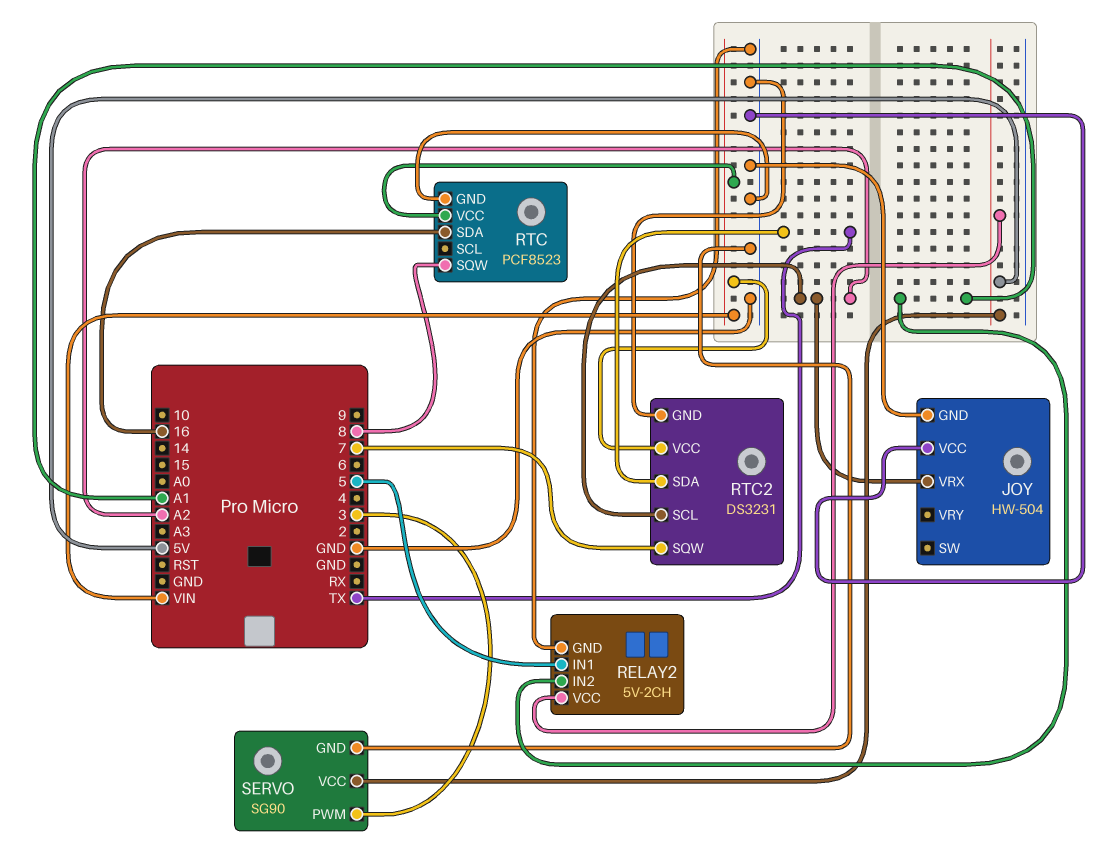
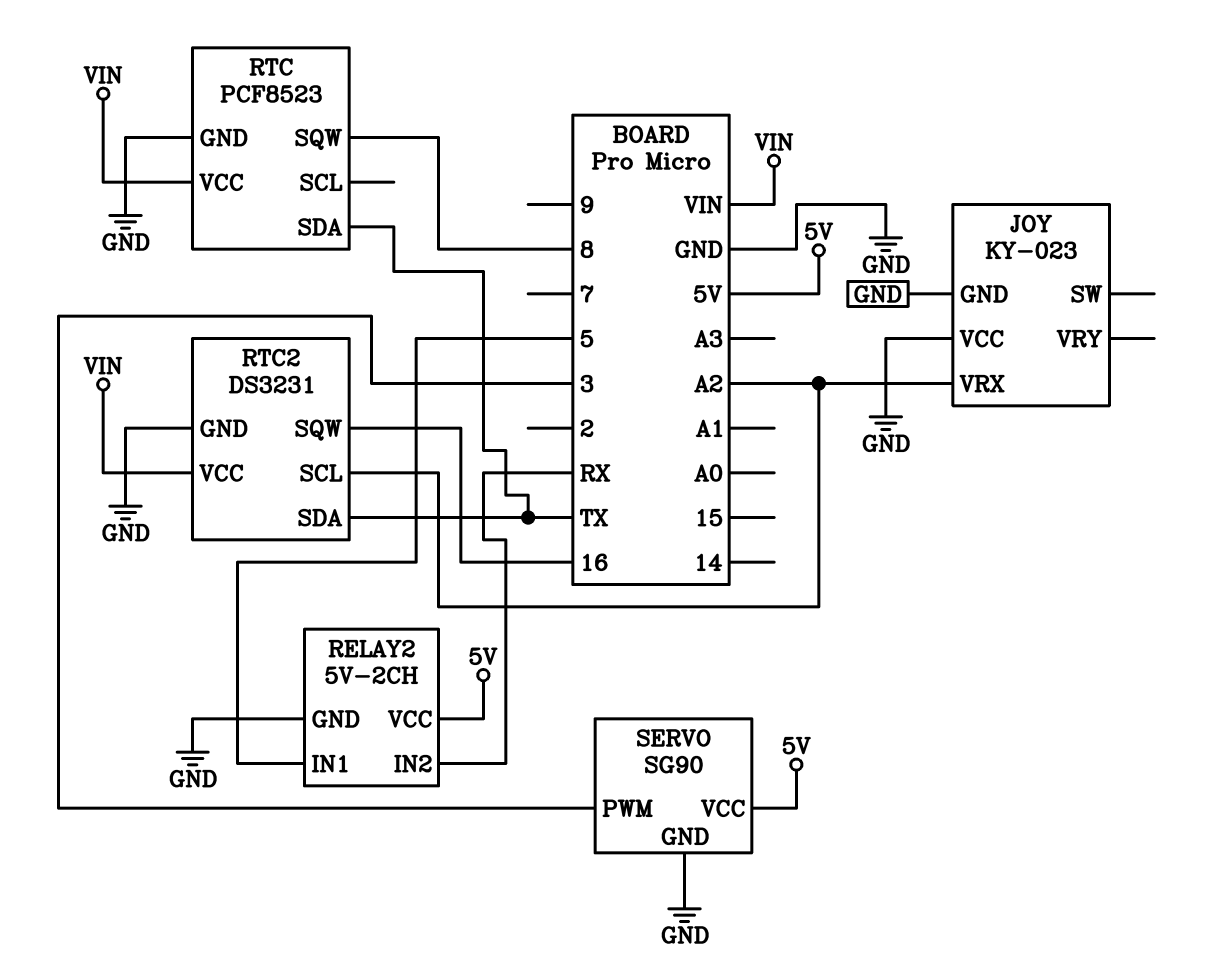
JOY: HW-504 -> KY-023
RELAY2 pin IN2: A1 -> RX
RTC pin SDA: 16 -> TX
RTC2 pin SQW: 7 -> 16

